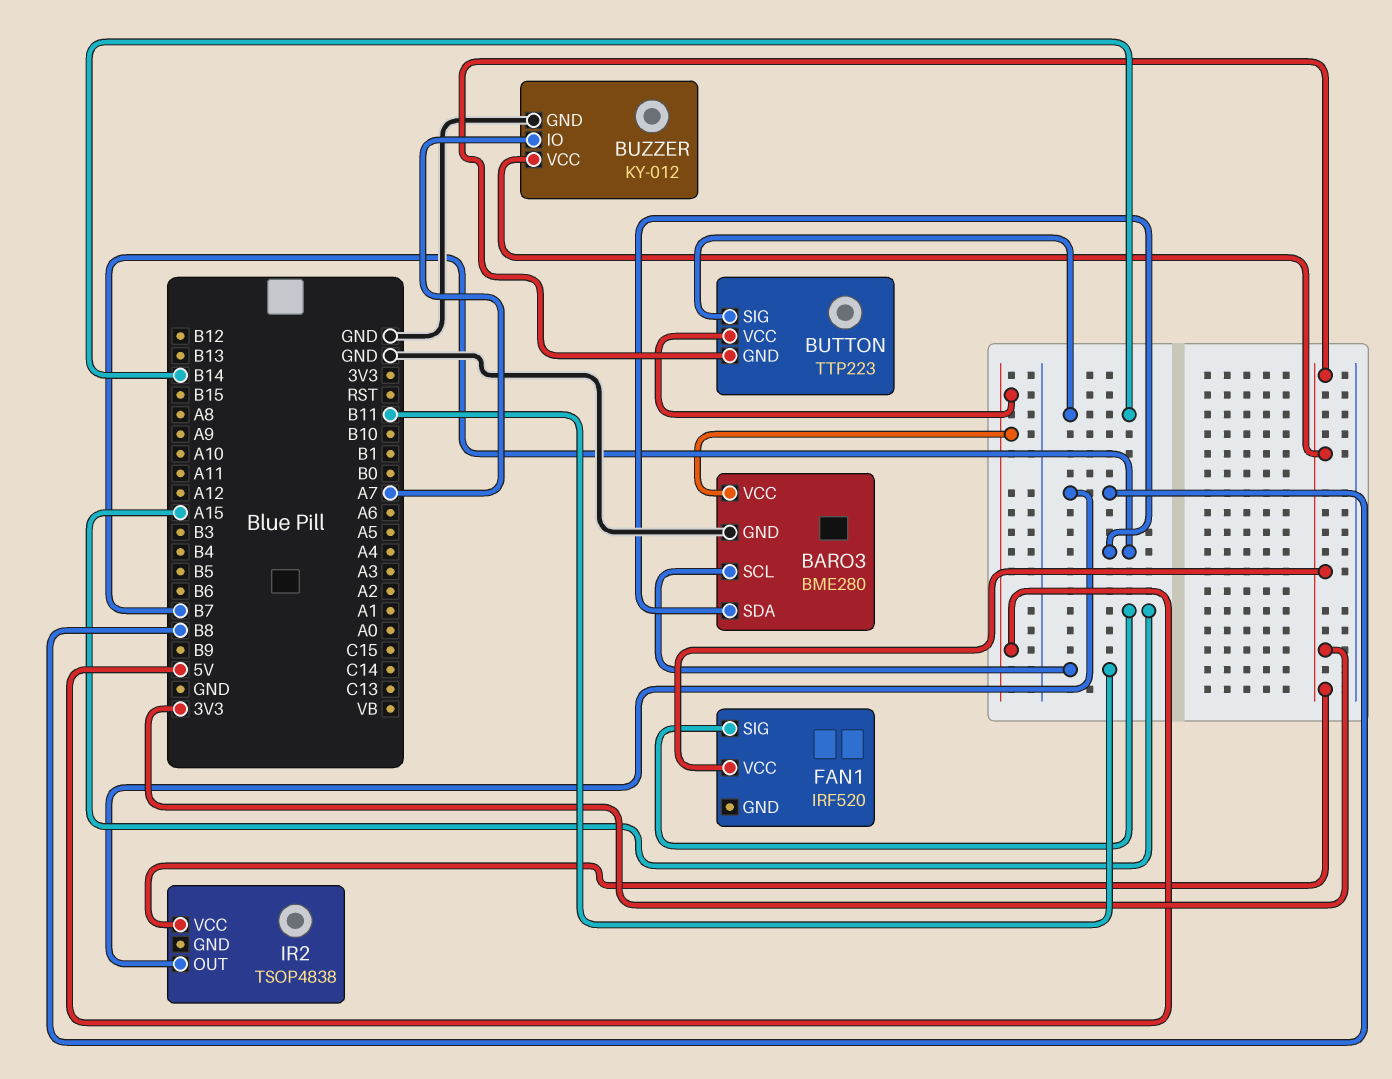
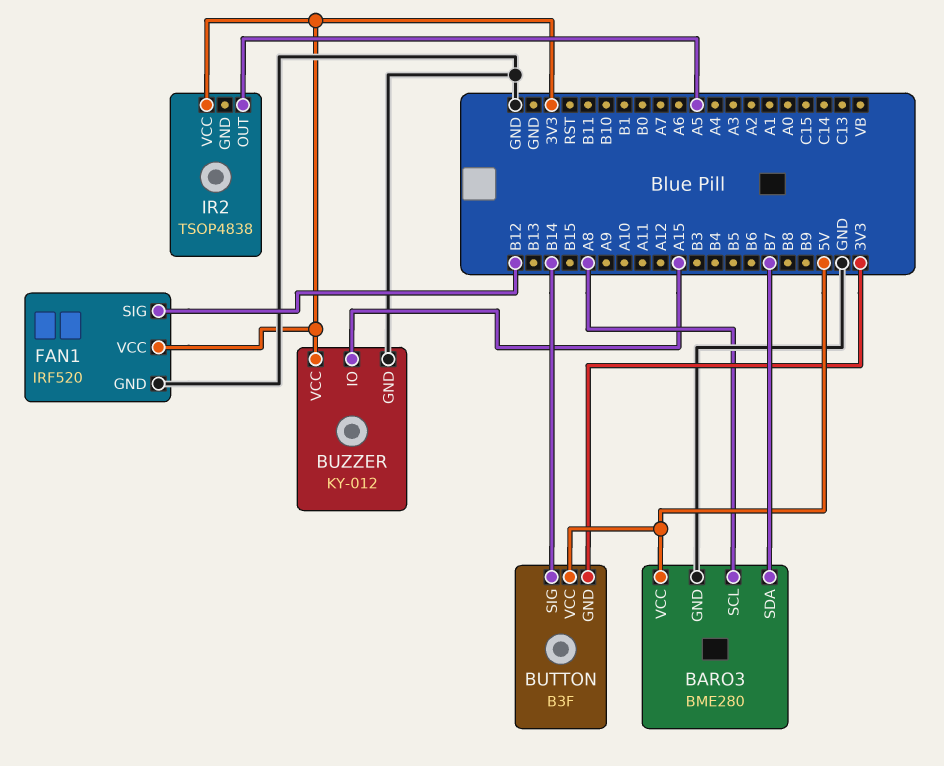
BARO3 pin SCL: B11 -> A8
BUTTON: TTP223 -> B3F
BUZZER pin IO: A7 -> A15
FAN1 pin GND: none -> GND
FAN1 pin SIG: A15 -> B12
IR2 pin OUT: B8 -> A5

